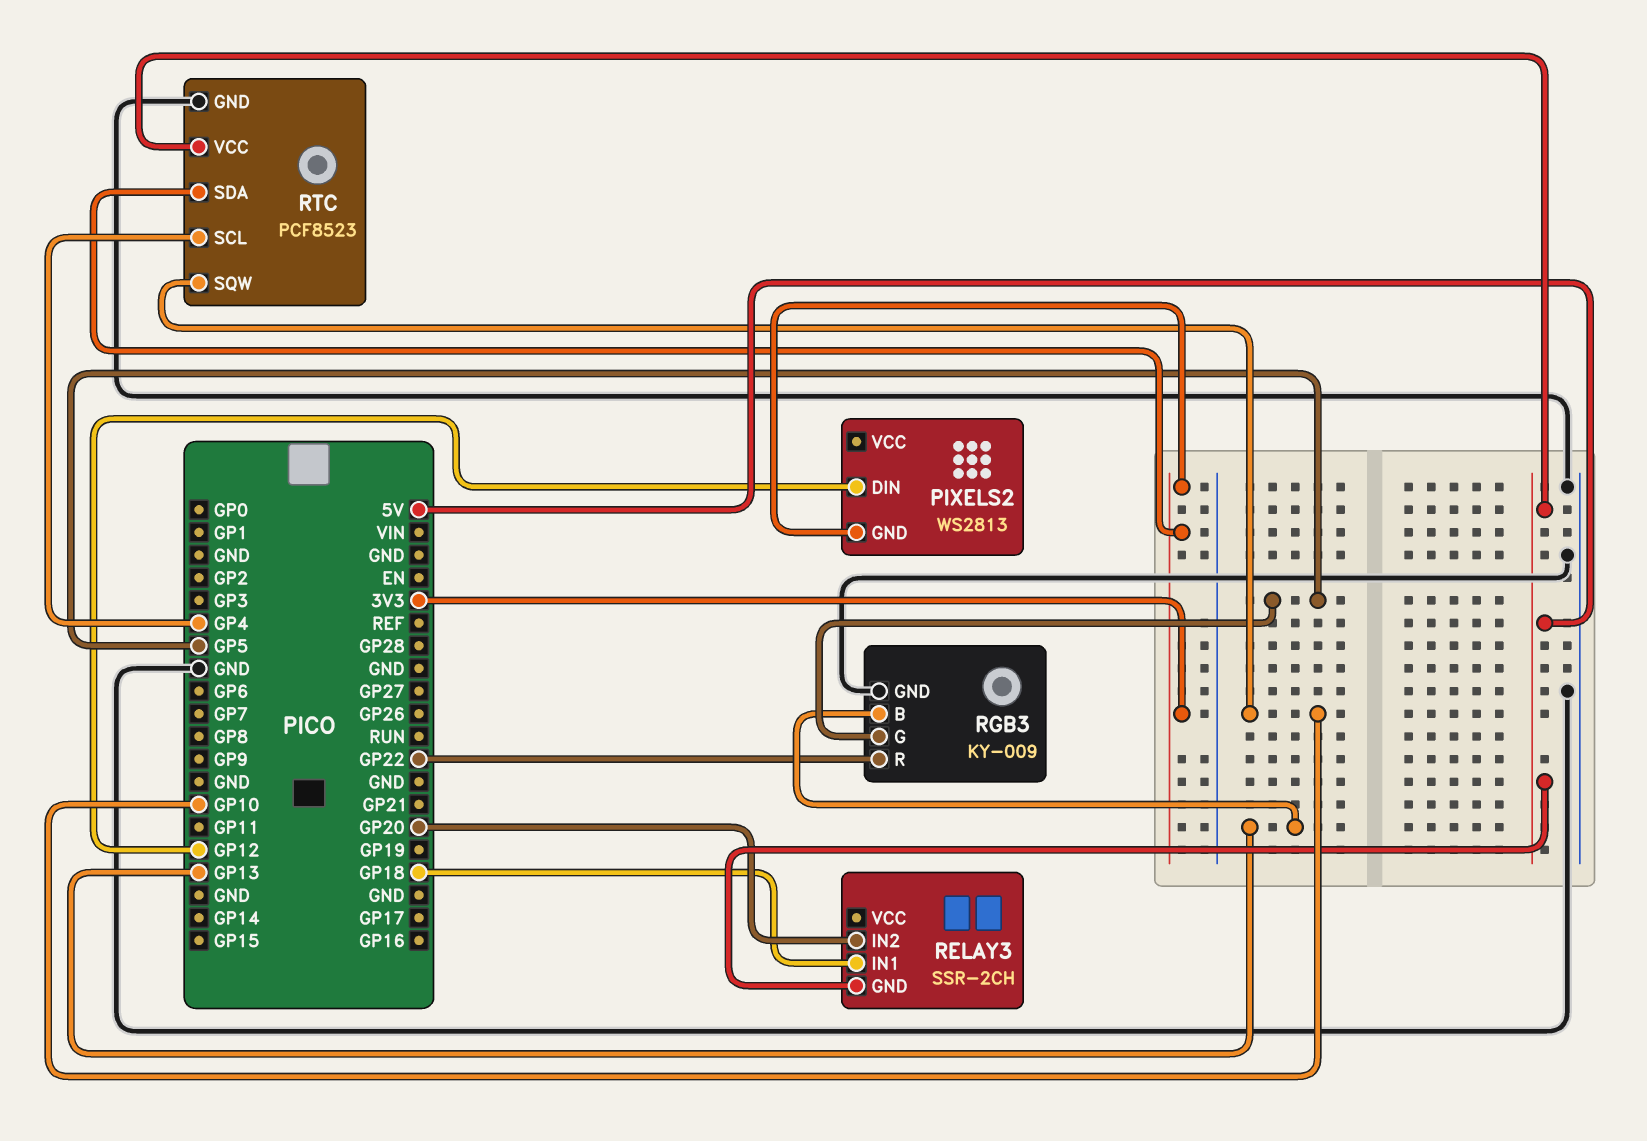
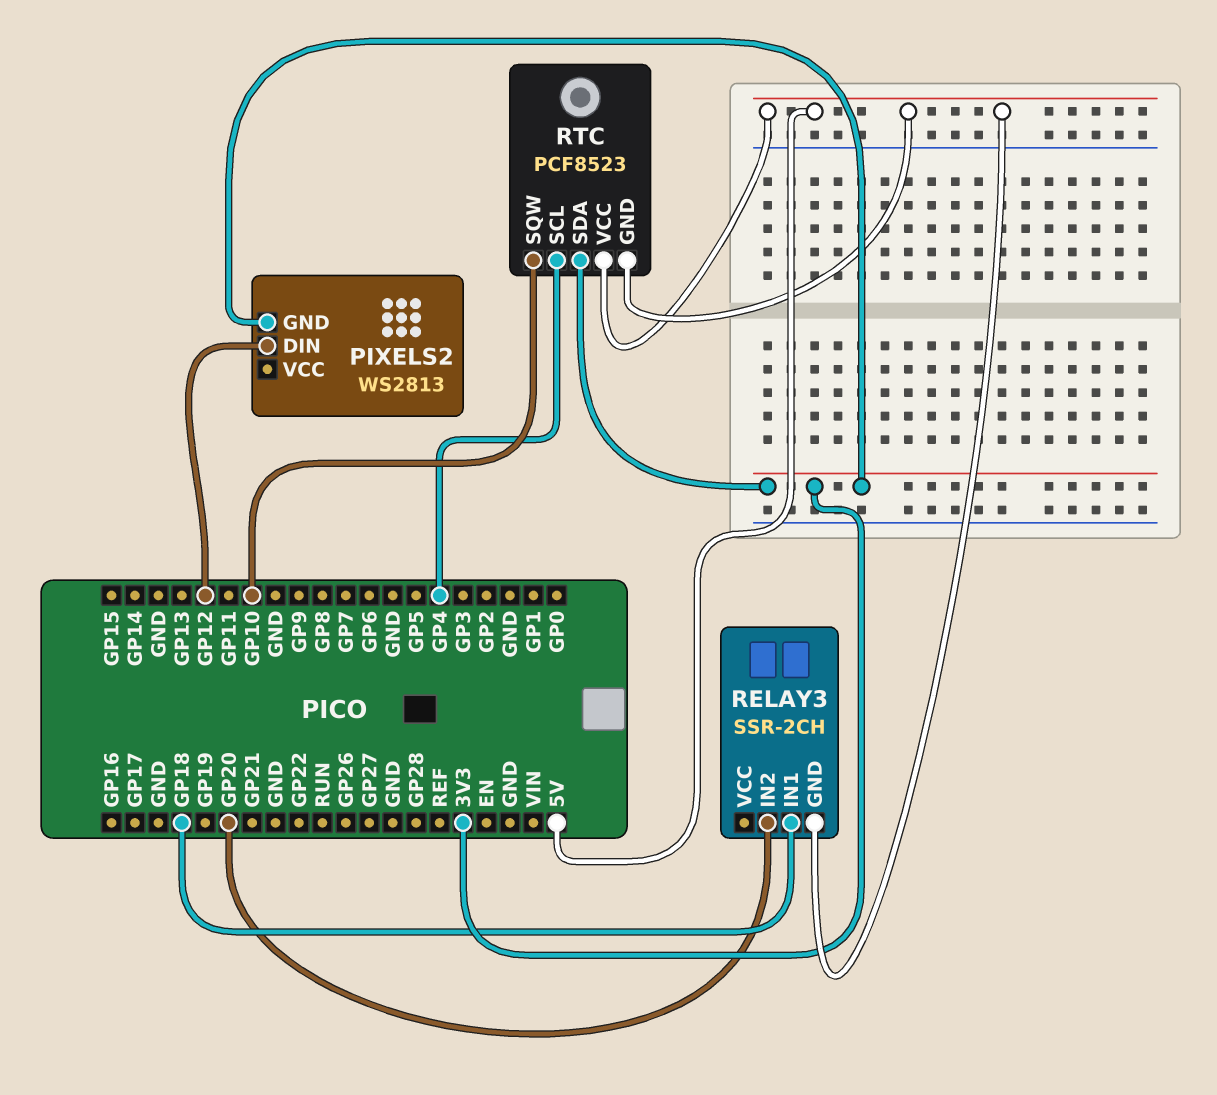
RGB3: KY-009 -> none
RGB3 pin B: GP13 -> none
RGB3 pin G: GP5 -> none
RGB3 pin GND: GND -> none
RGB3 pin R: GP22 -> none
RTC pin GND: GND -> 5V

